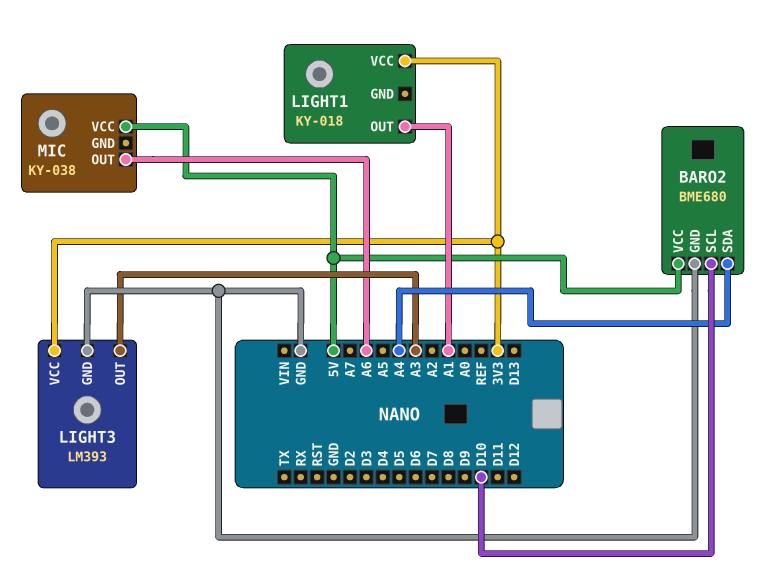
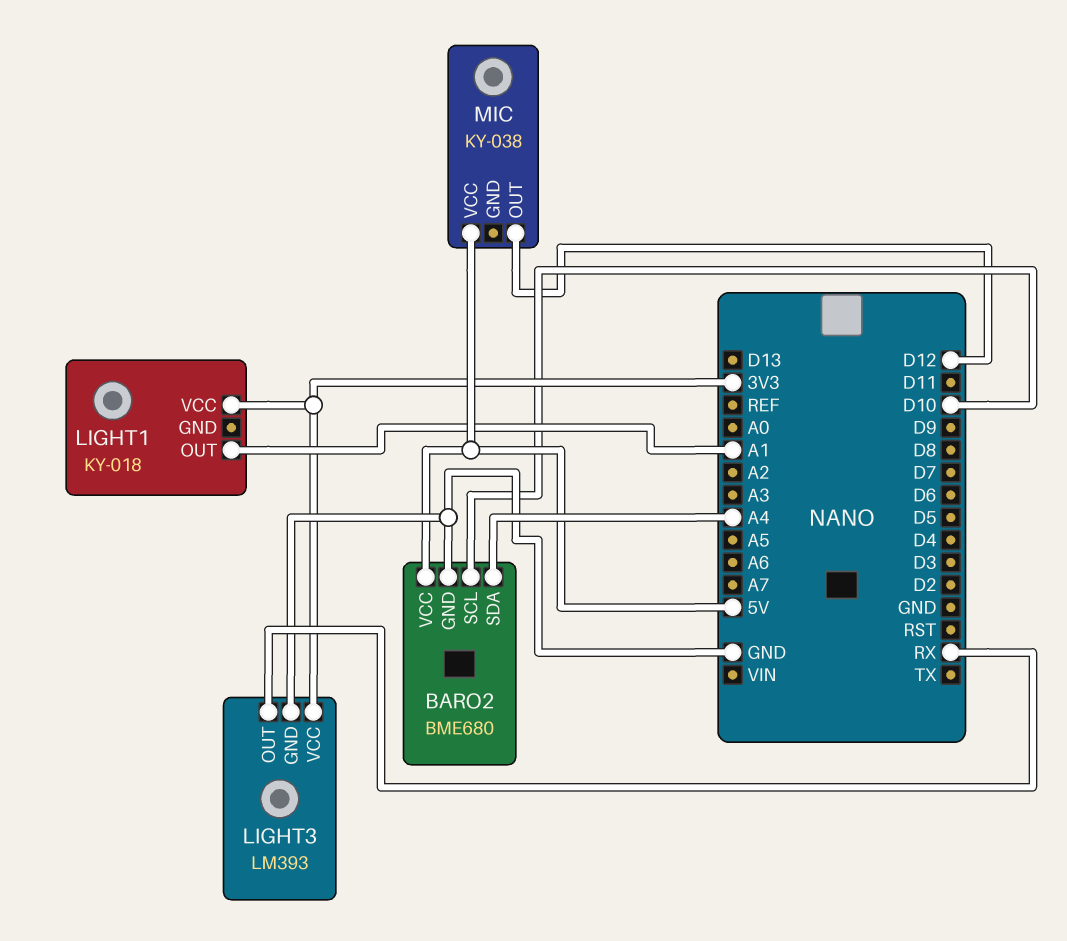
LIGHT3 pin OUT: A3 -> RX
MIC pin OUT: A6 -> D12

